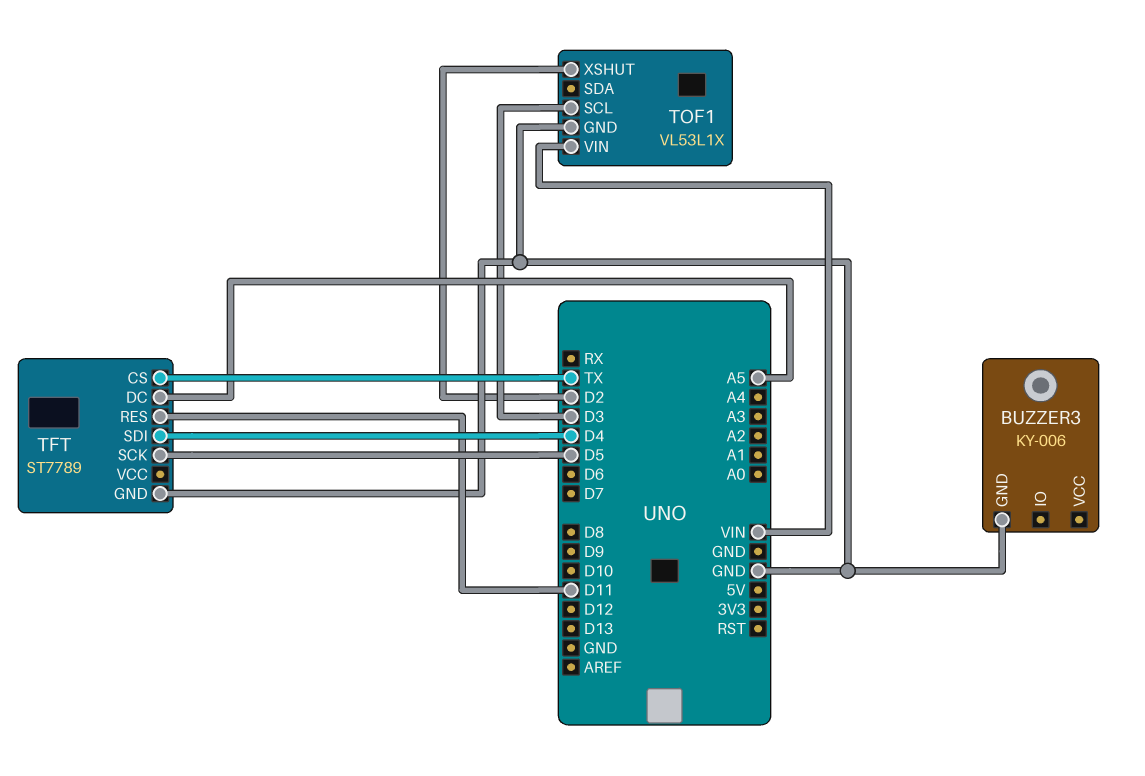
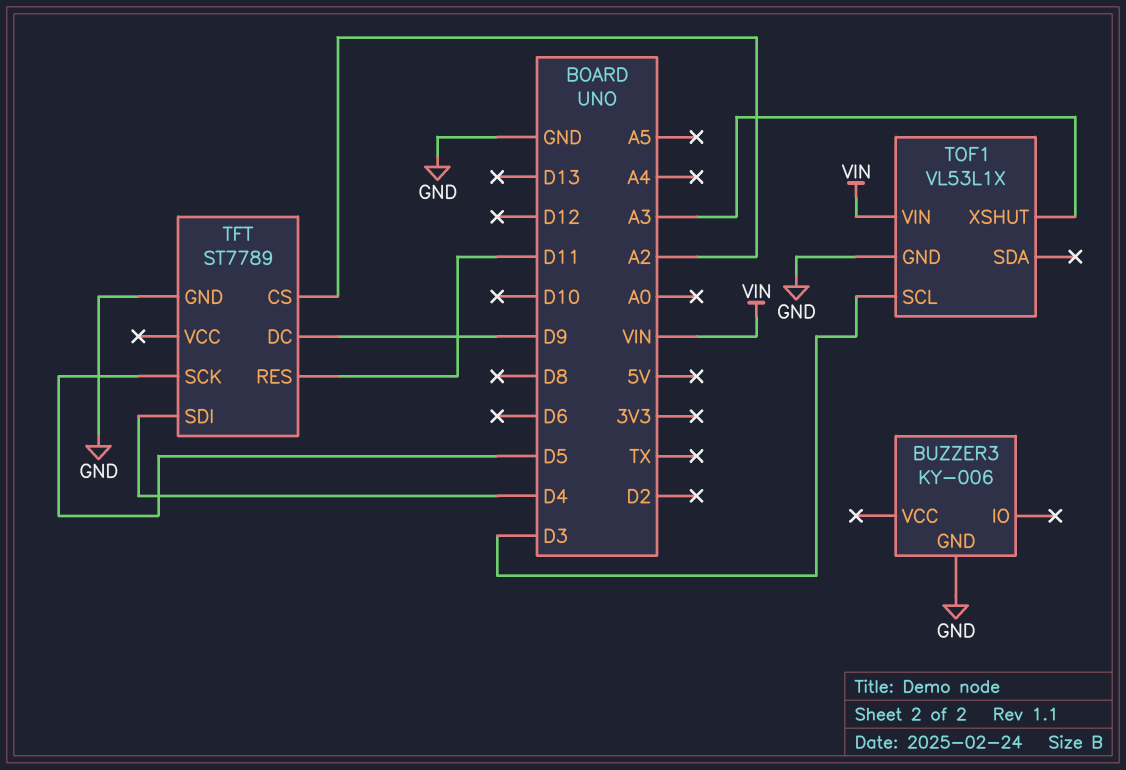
TFT pin CS: TX -> A2
TFT pin DC: A5 -> D9
TOF1 pin XSHUT: D2 -> A3

